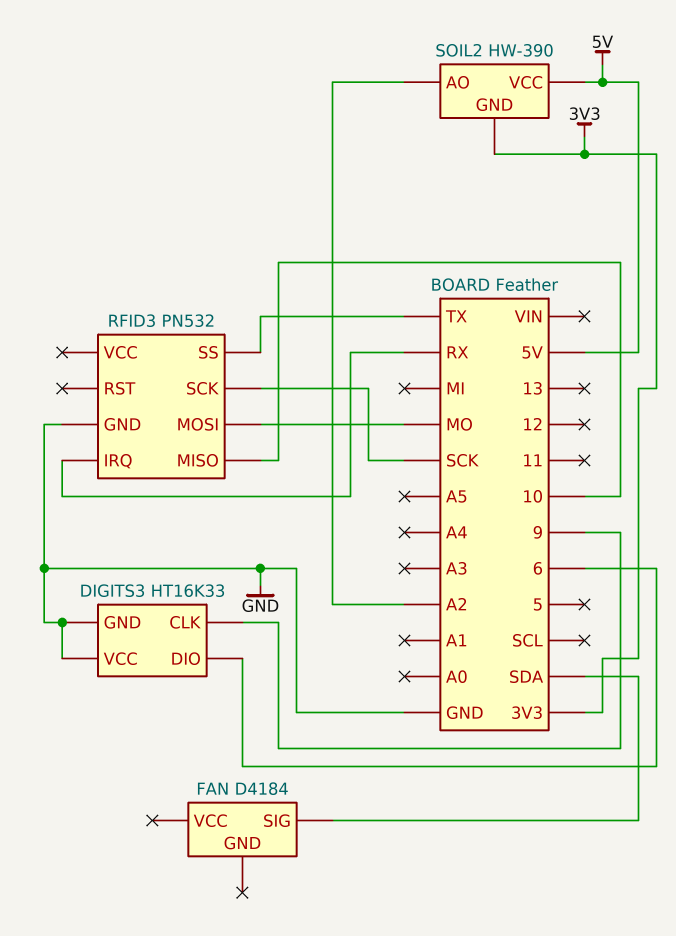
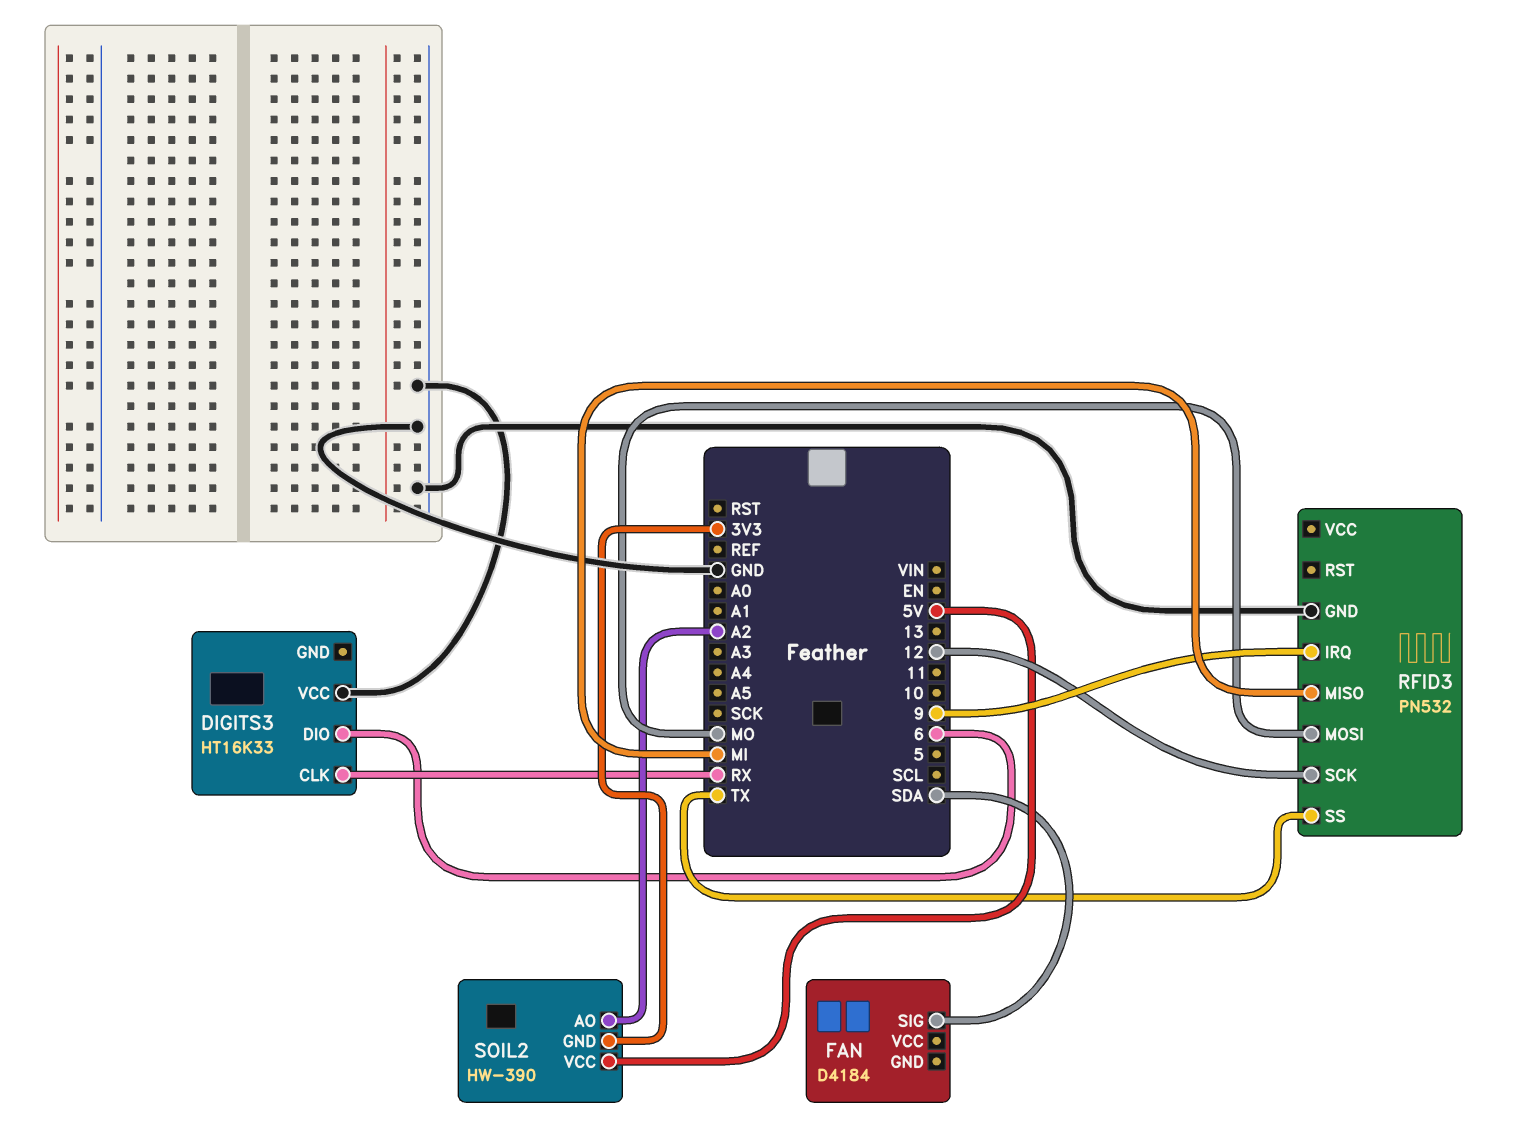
DIGITS3 pin CLK: 9 -> RX
DIGITS3 pin GND: GND -> none
RFID3 pin IRQ: RX -> 9
RFID3 pin MISO: 10 -> MI
RFID3 pin SCK: SCK -> 12

